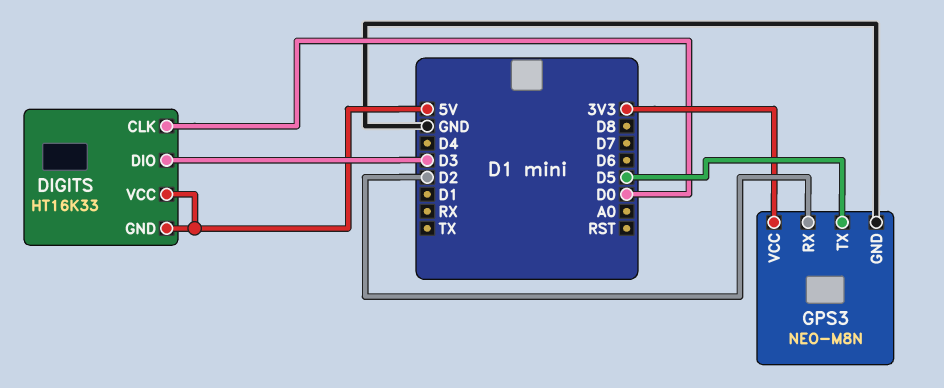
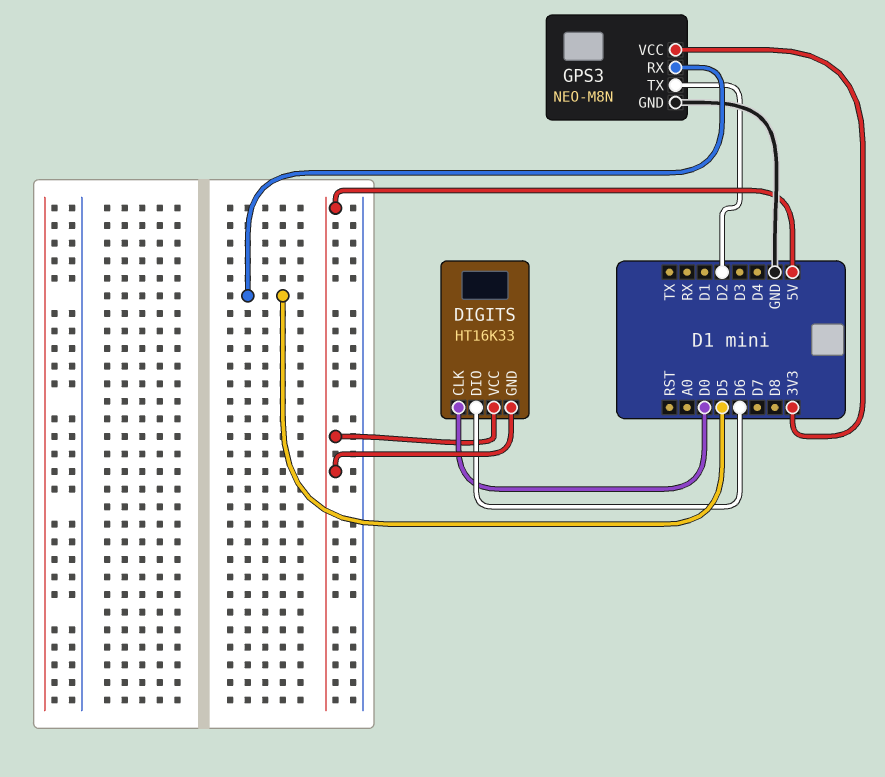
DIGITS pin DIO: D3 -> D6
GPS3 pin RX: D2 -> D5
GPS3 pin TX: D5 -> D2

